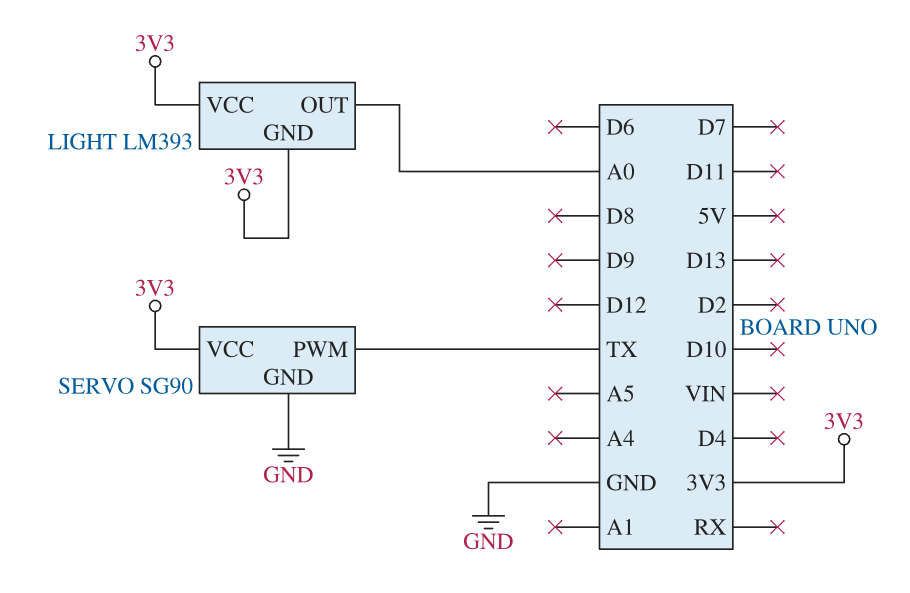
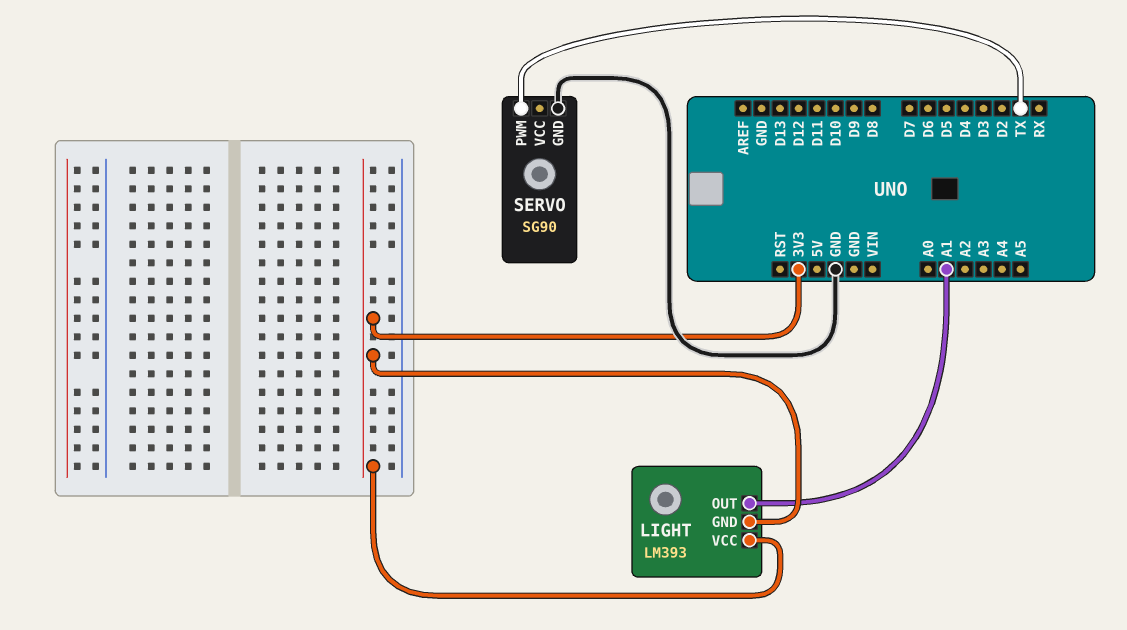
LIGHT pin OUT: A0 -> A1
SERVO pin VCC: 3V3 -> none

